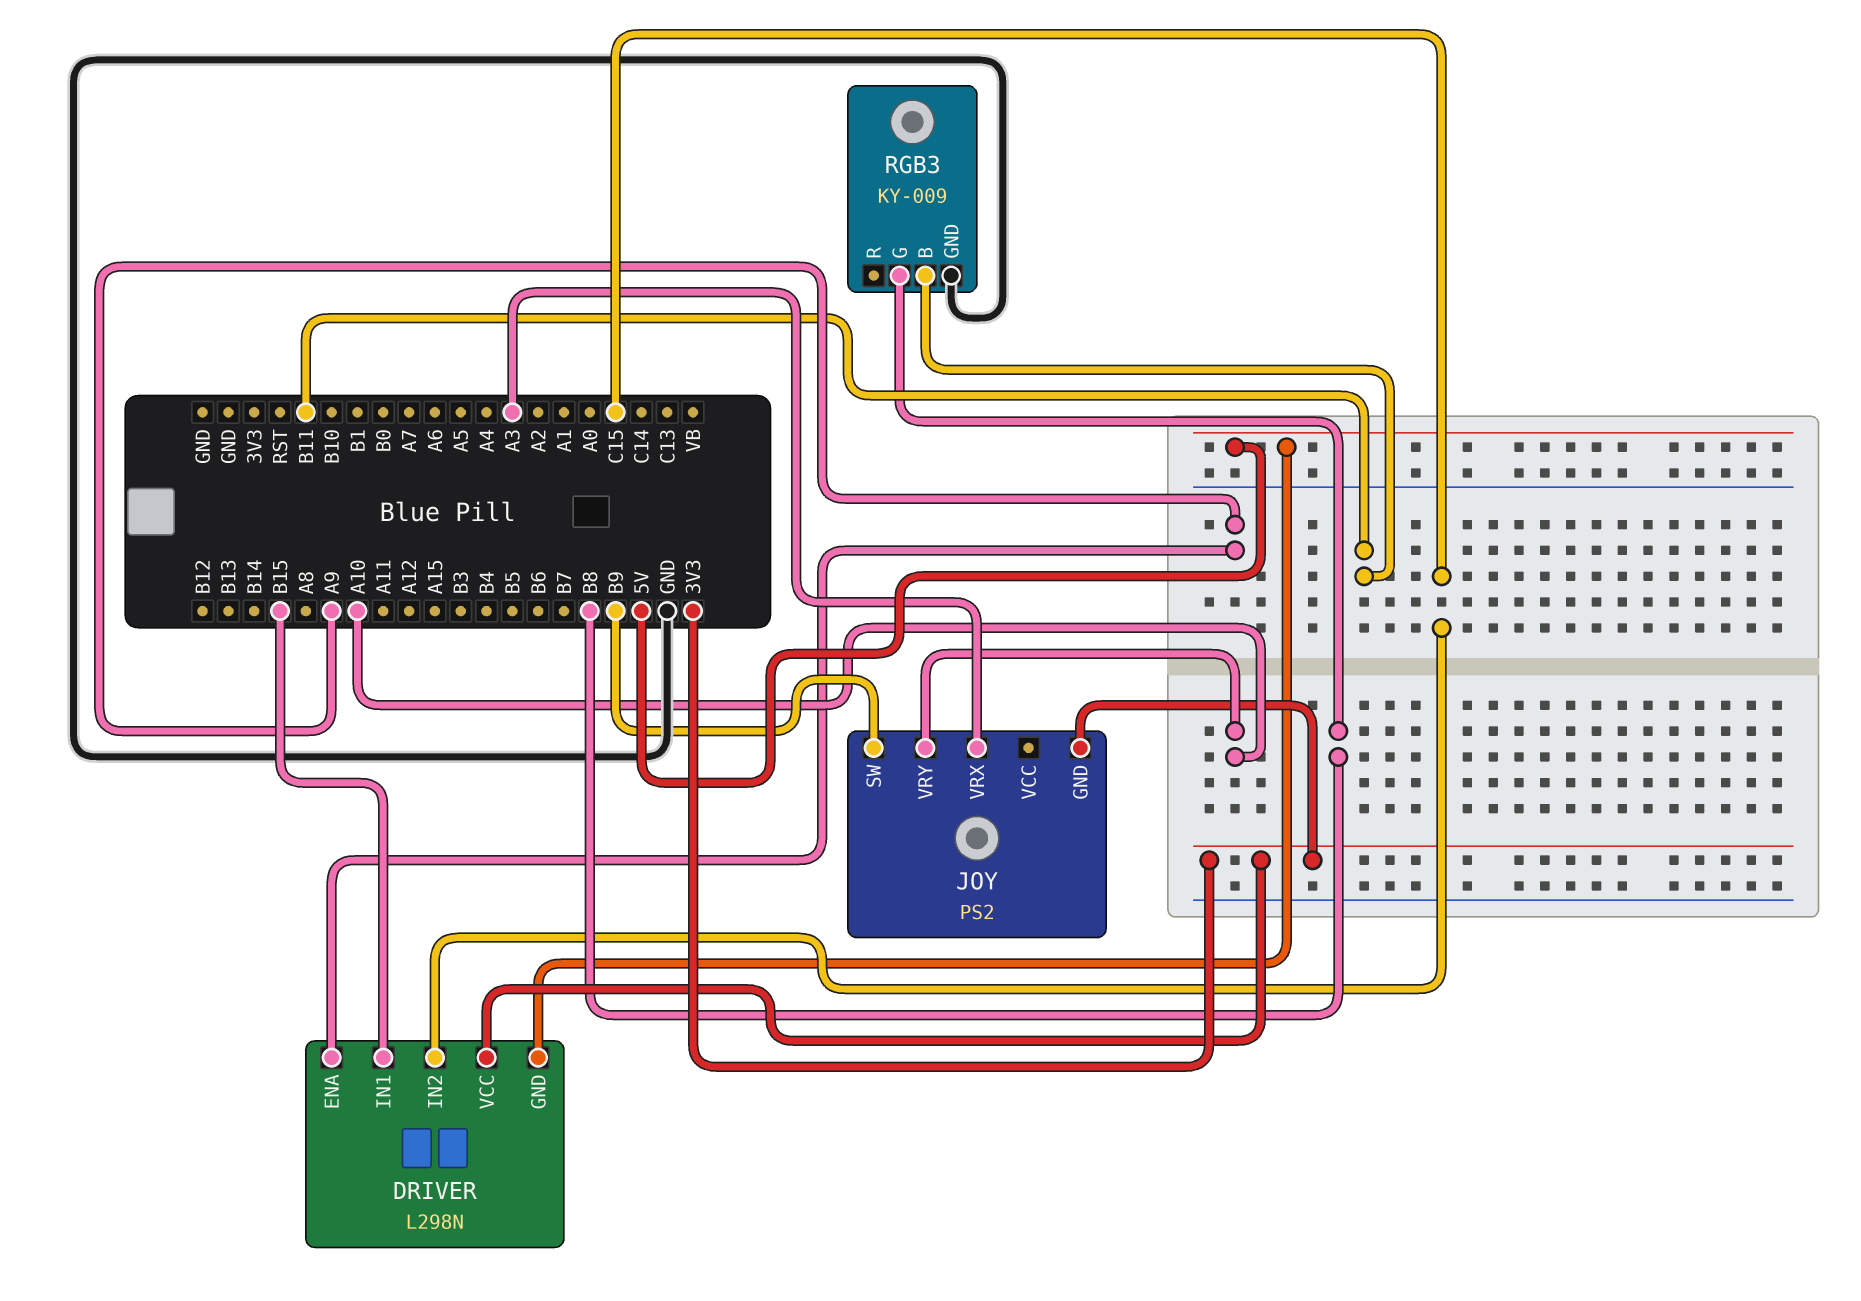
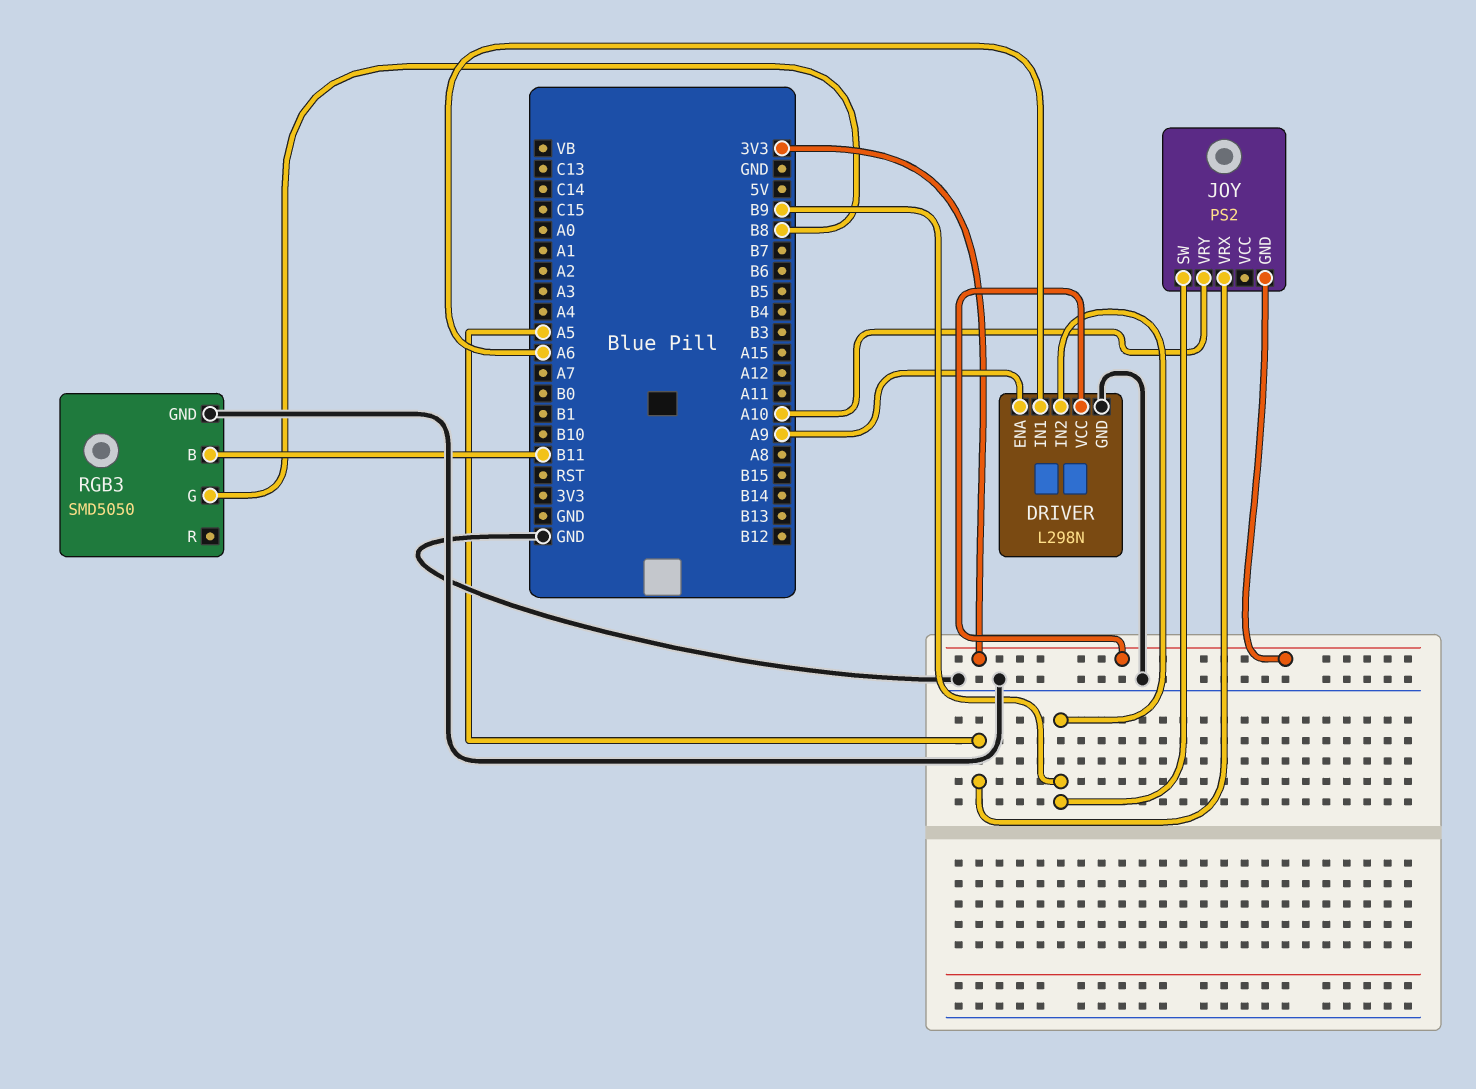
DRIVER pin GND: 5V -> GND
DRIVER pin IN1: B15 -> A6
DRIVER pin IN2: C15 -> B9
JOY pin VRX: A3 -> A5
RGB3: KY-009 -> SMD5050

